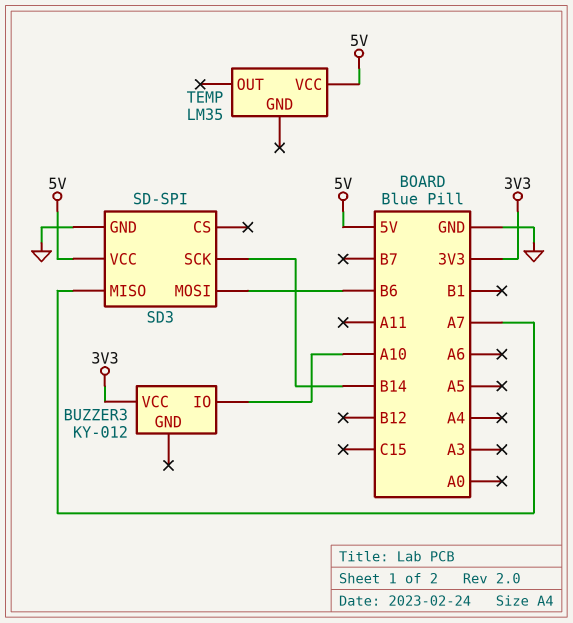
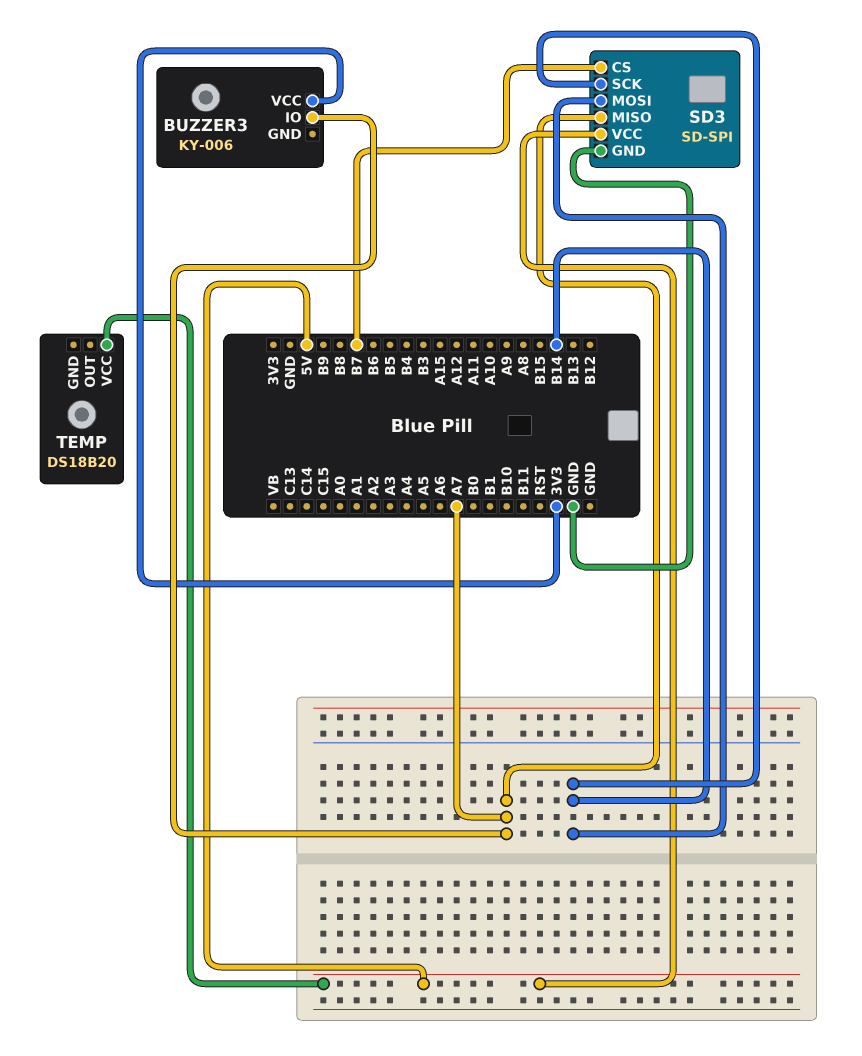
BUZZER3: KY-012 -> KY-006
BUZZER3 pin IO: A10 -> A7
SD3 pin CS: none -> B7
SD3 pin MOSI: B6 -> B14
TEMP: LM35 -> DS18B20

